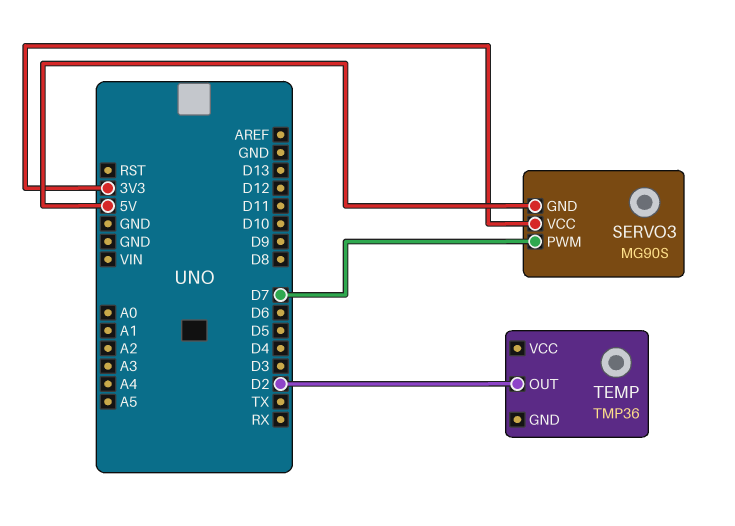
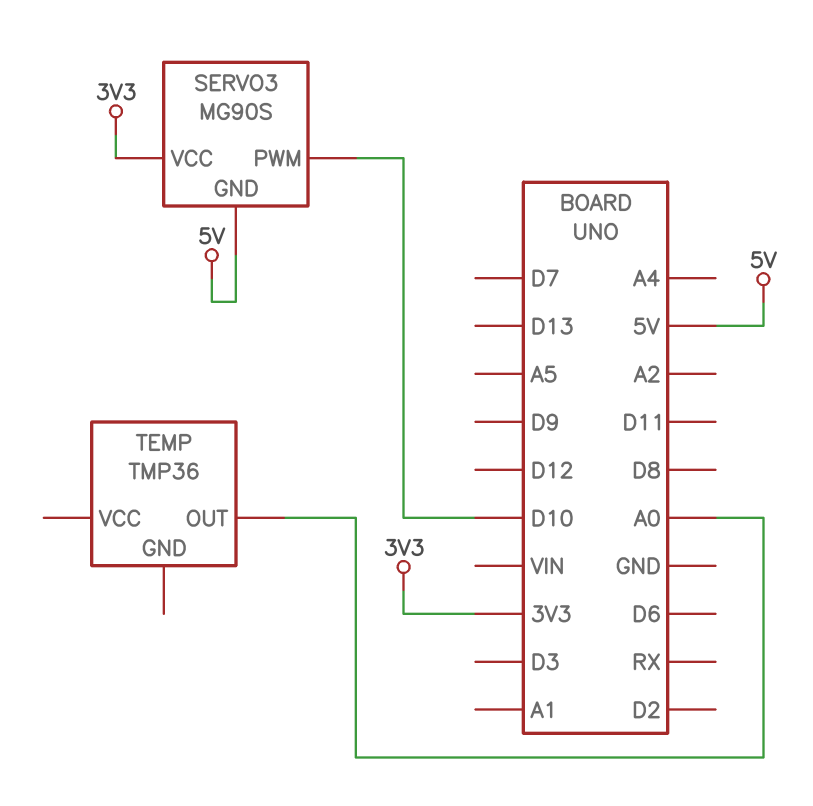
SERVO3 pin PWM: D7 -> D10
TEMP pin OUT: D2 -> A0

